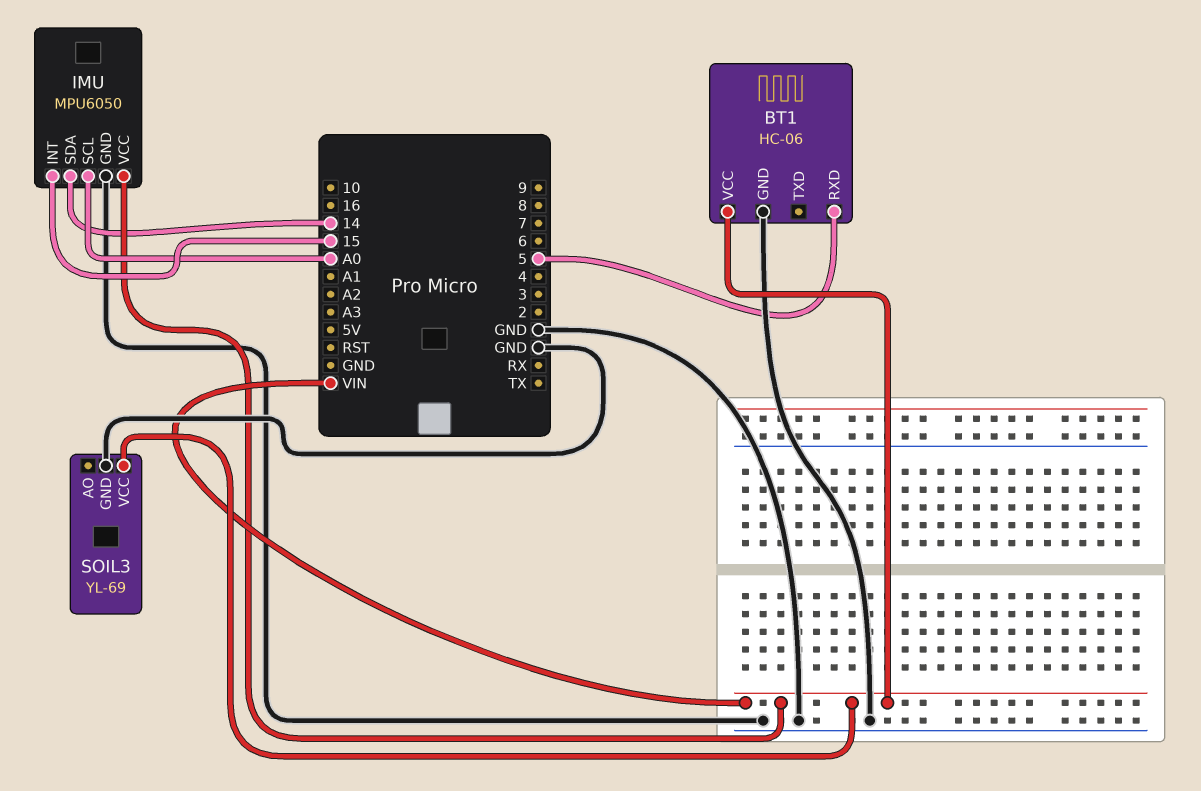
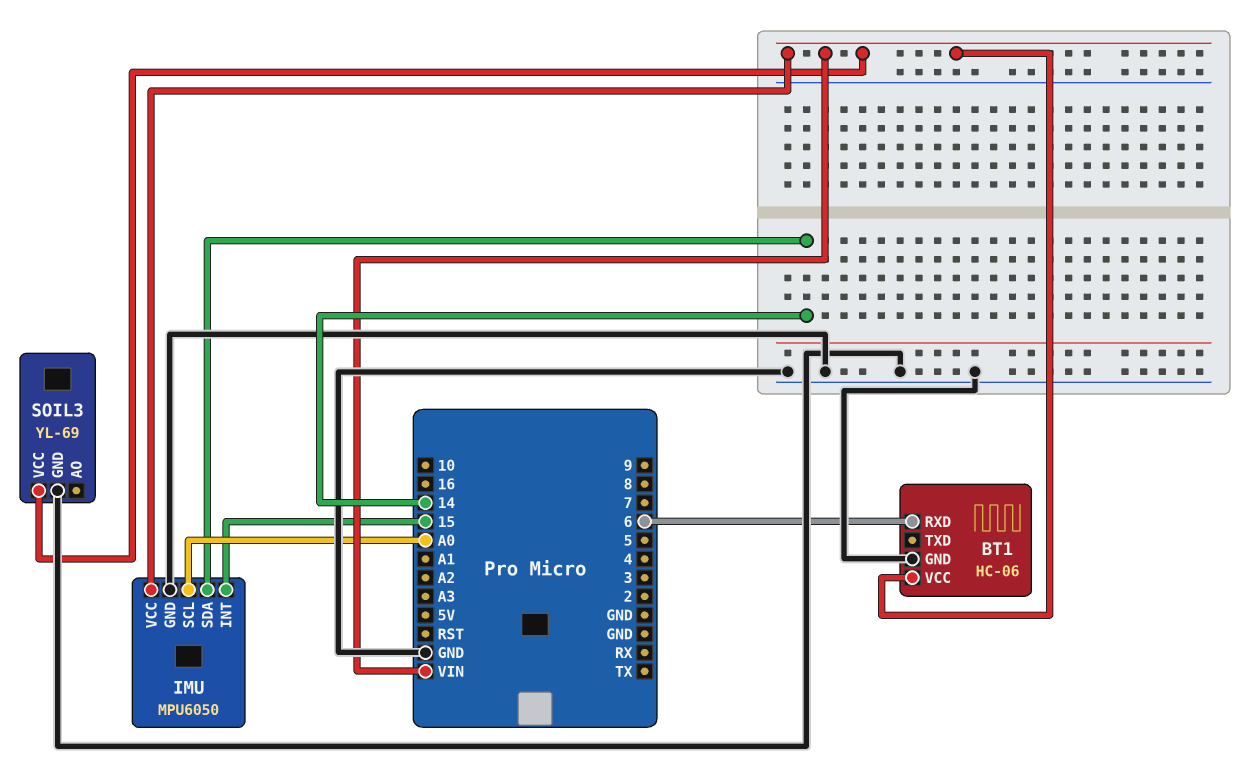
BT1 pin RXD: 5 -> 6

